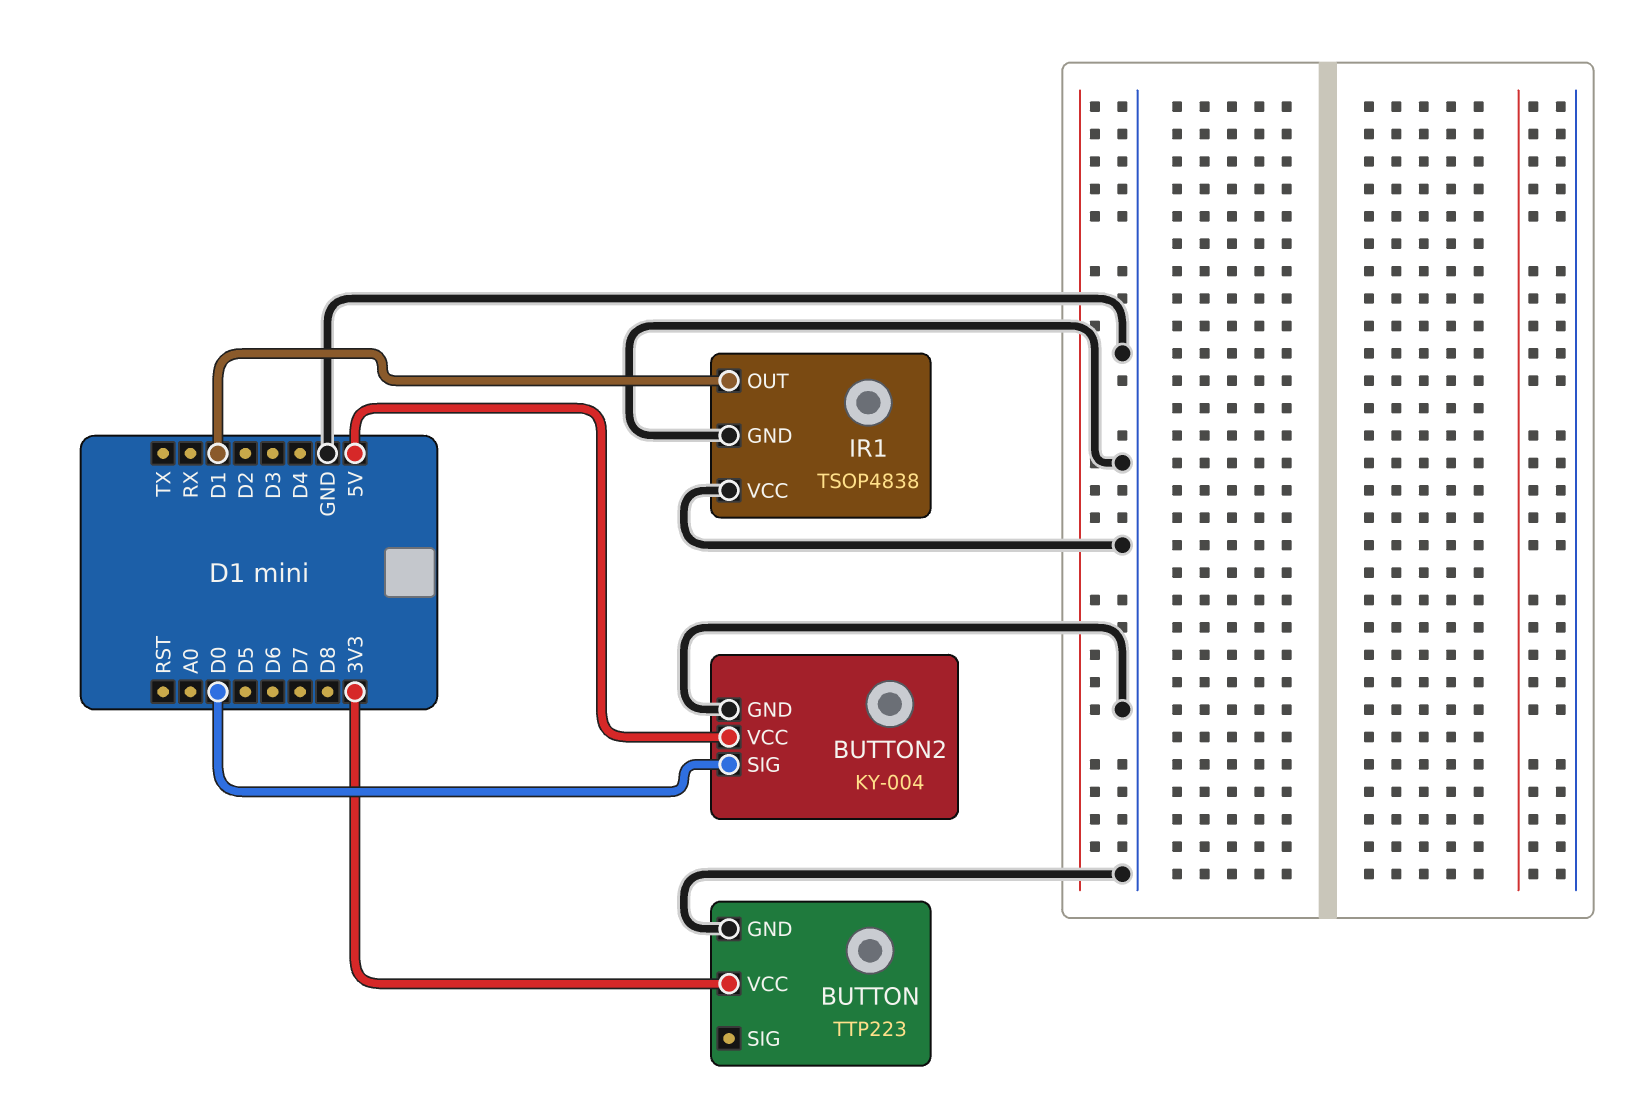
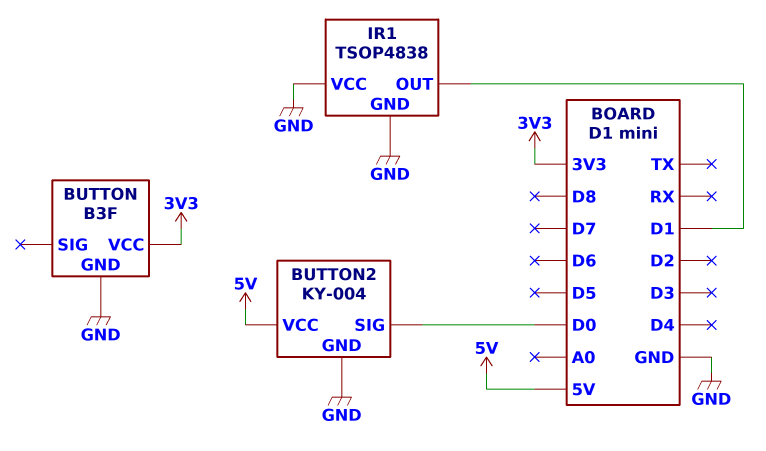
BUTTON: TTP223 -> B3F

